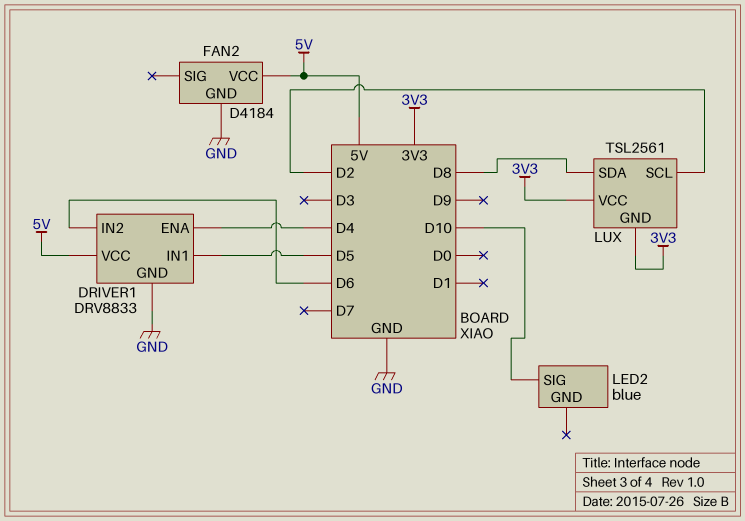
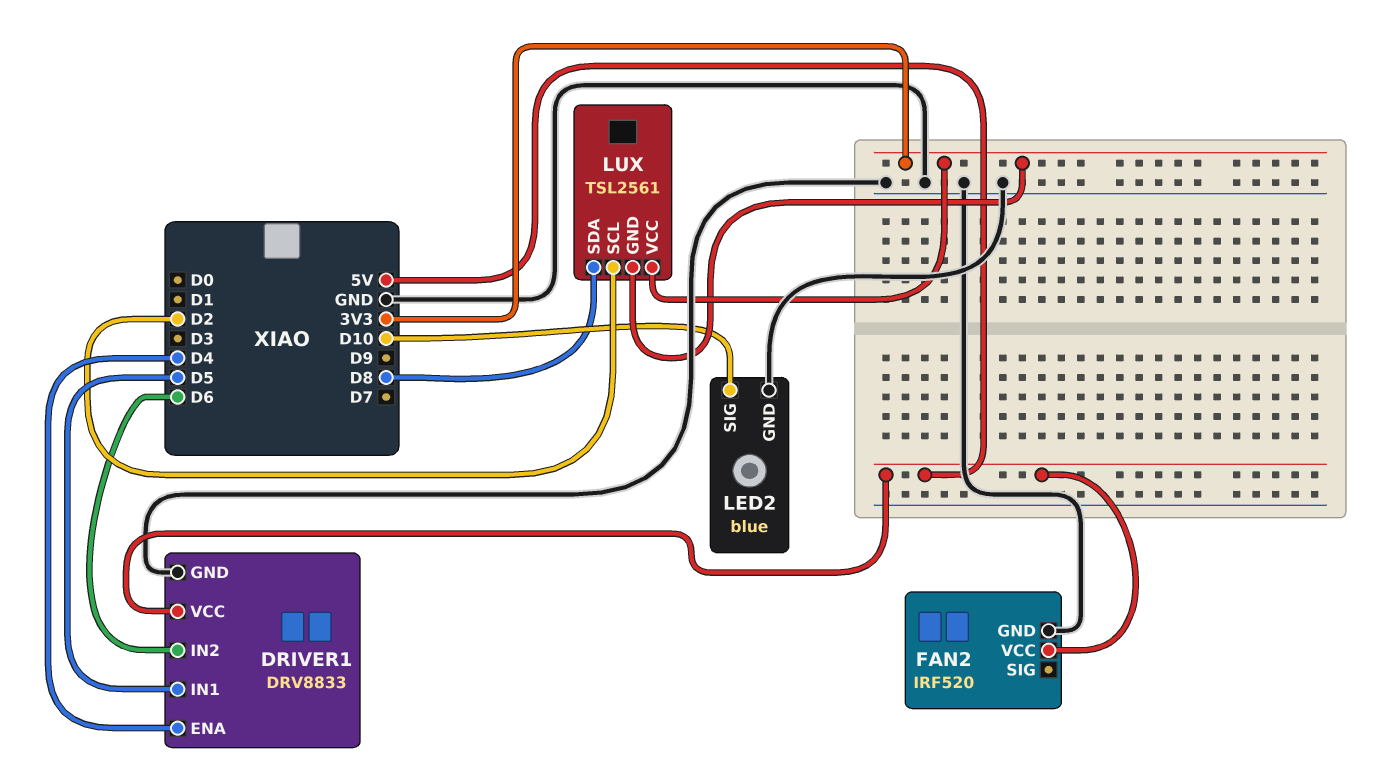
FAN2: D4184 -> IRF520
LED2 pin GND: none -> GND

